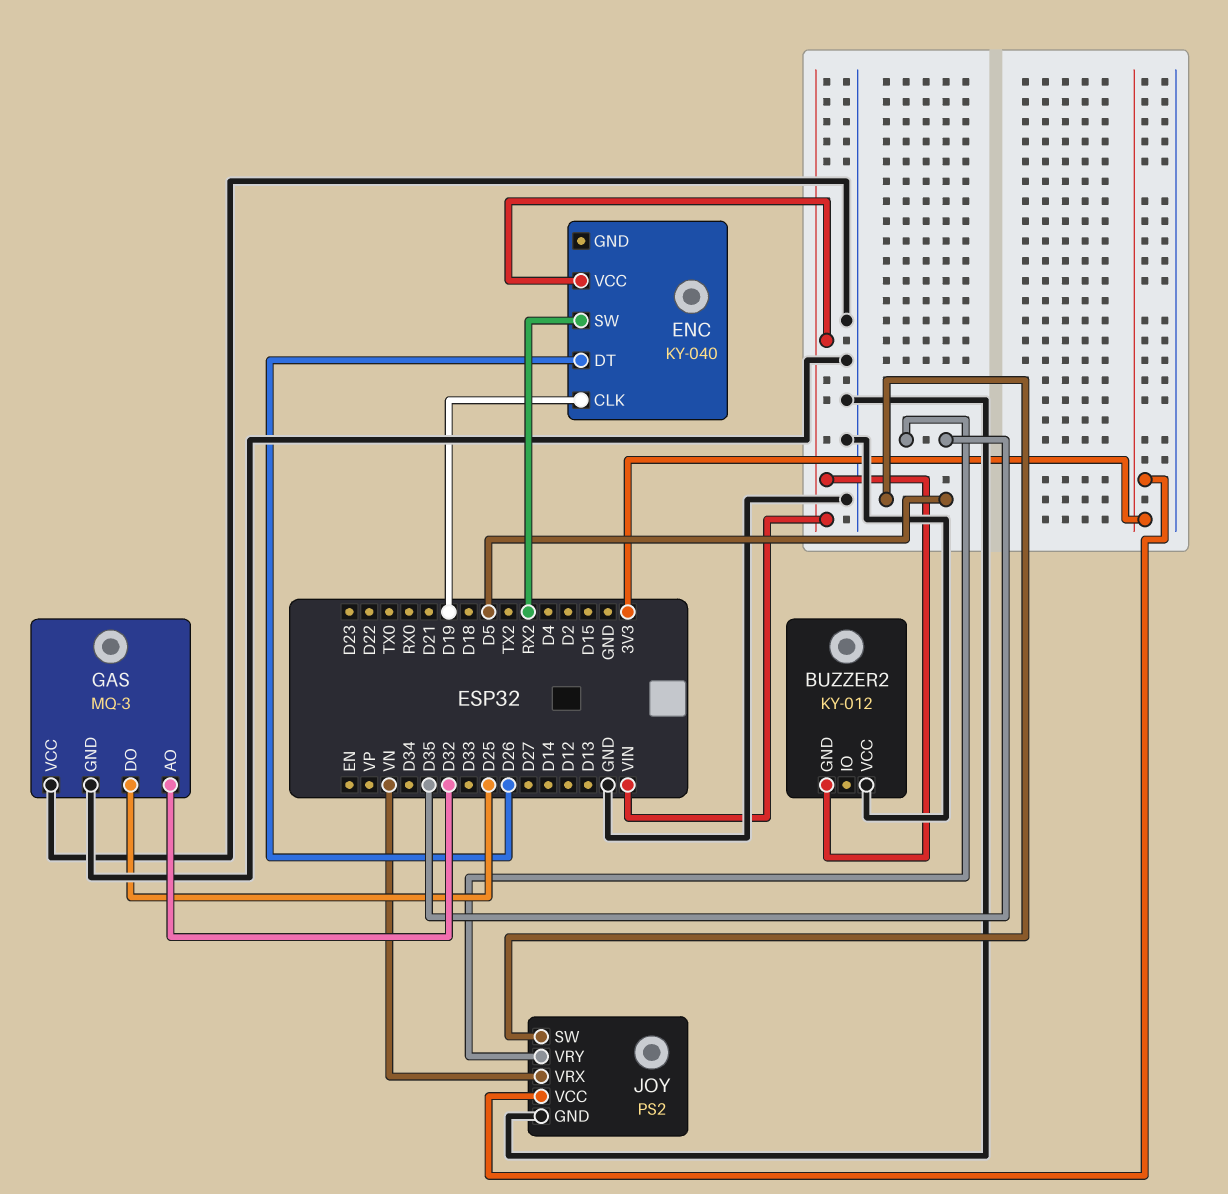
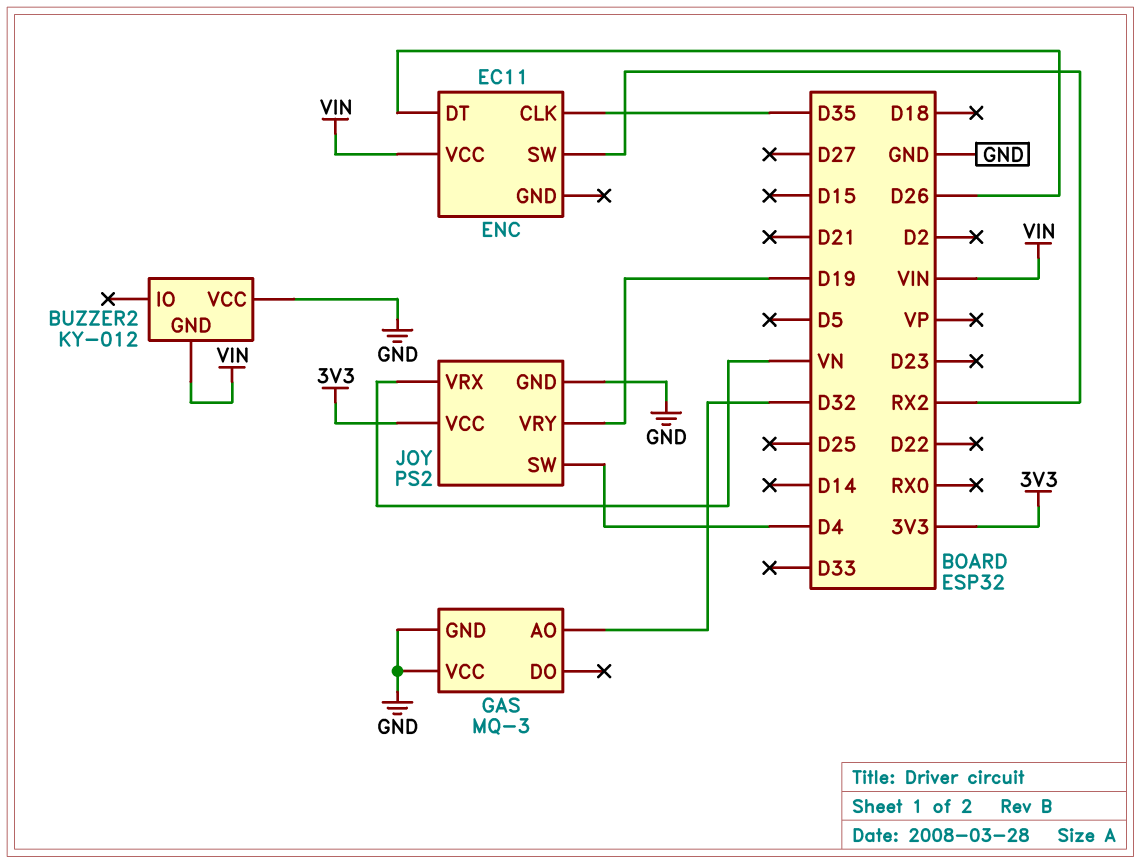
ENC: KY-040 -> EC11
ENC pin CLK: D19 -> D35
GAS pin DO: D25 -> none
JOY pin SW: D5 -> D4
JOY pin VRY: D35 -> D19

